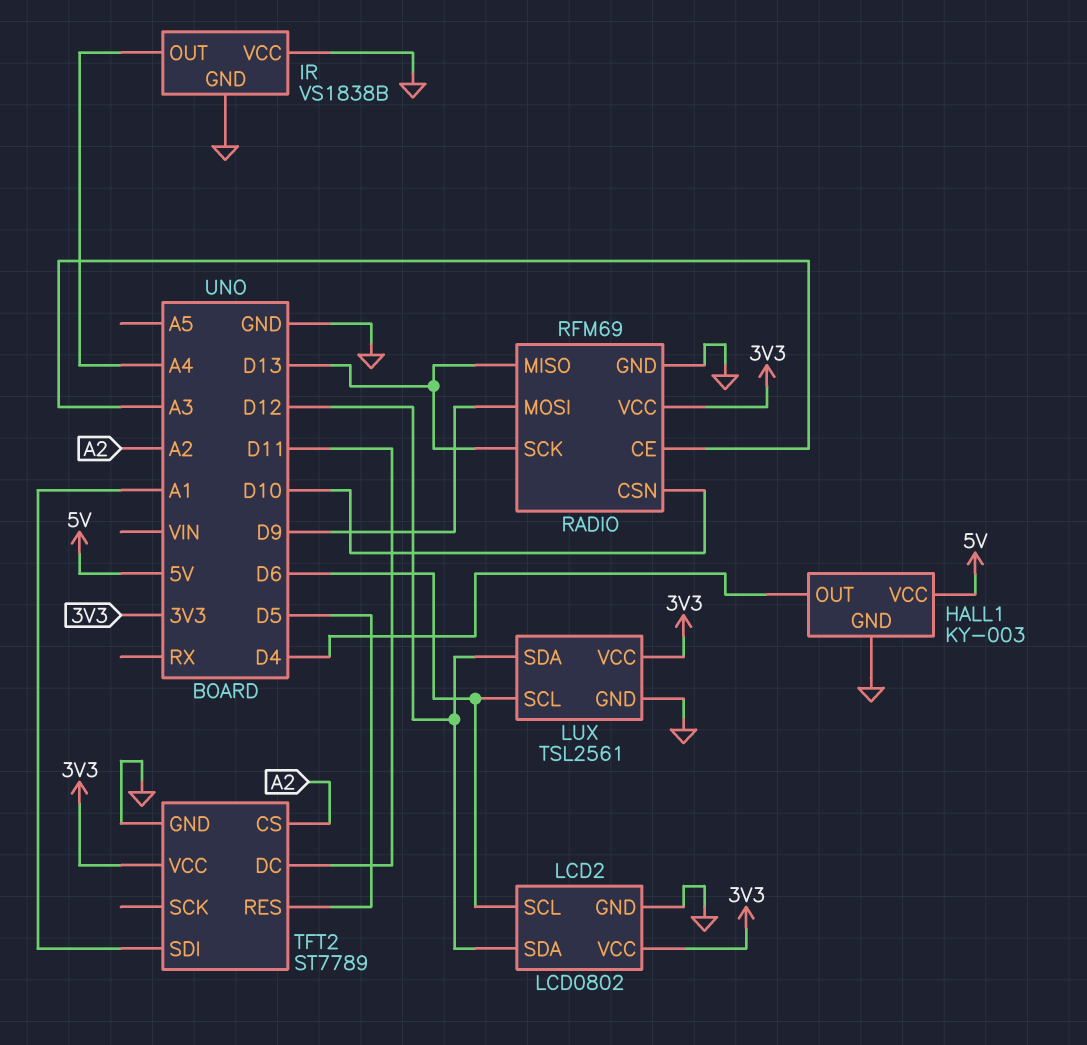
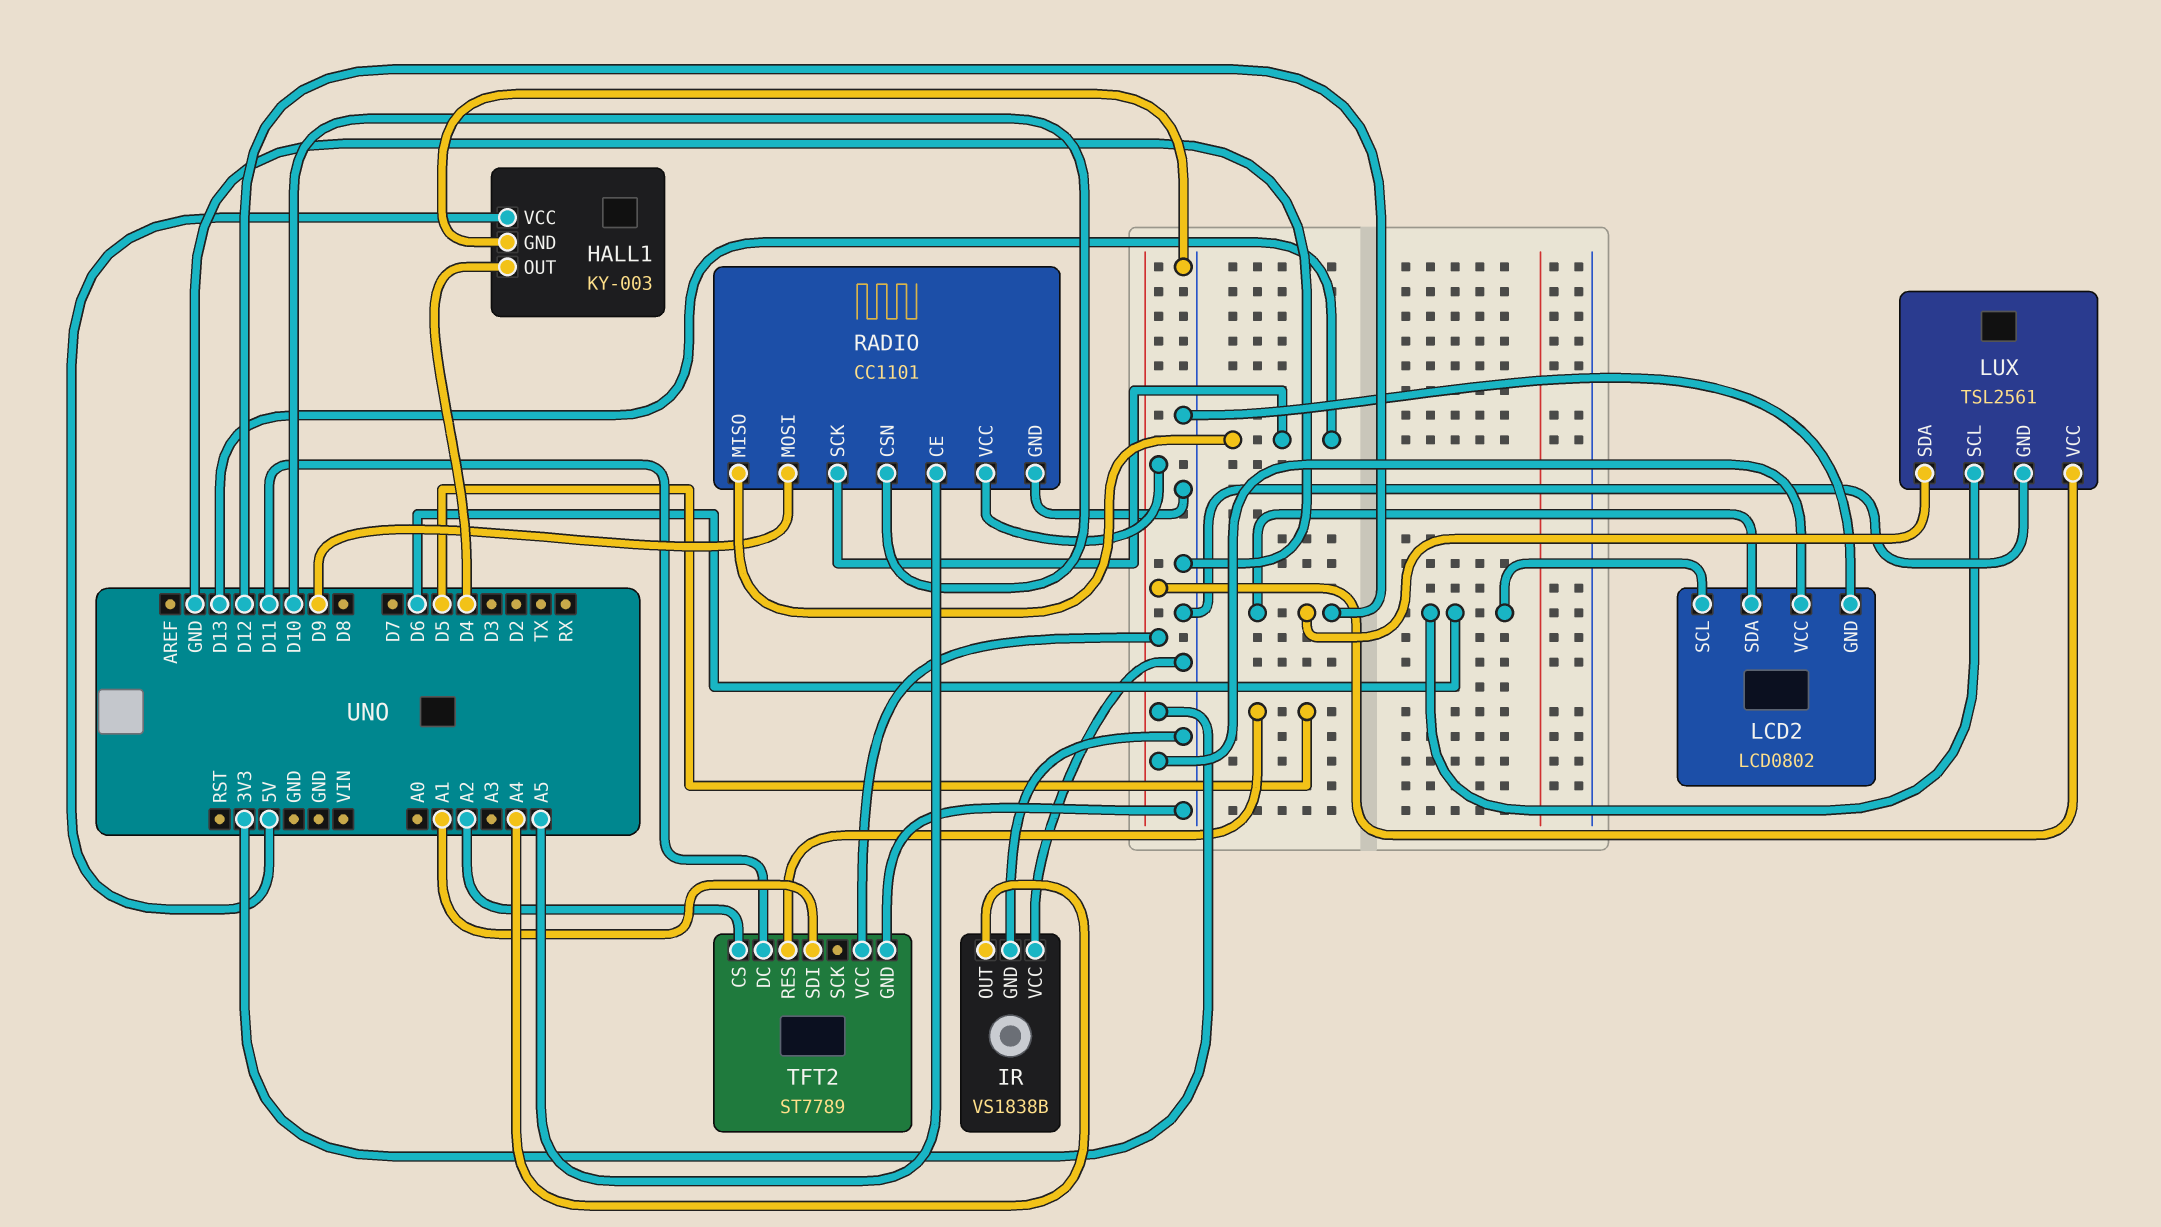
RADIO: RFM69 -> CC1101
RADIO pin CE: A3 -> A5

